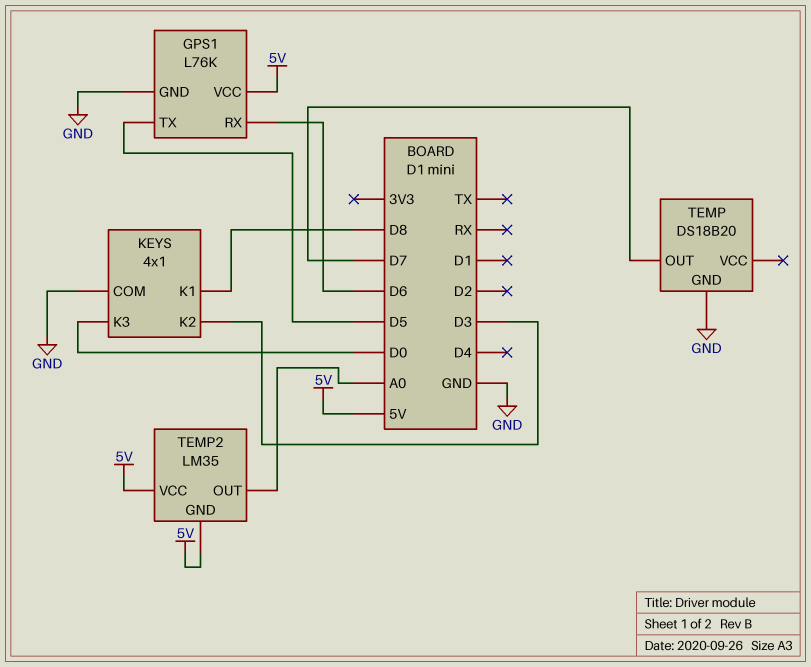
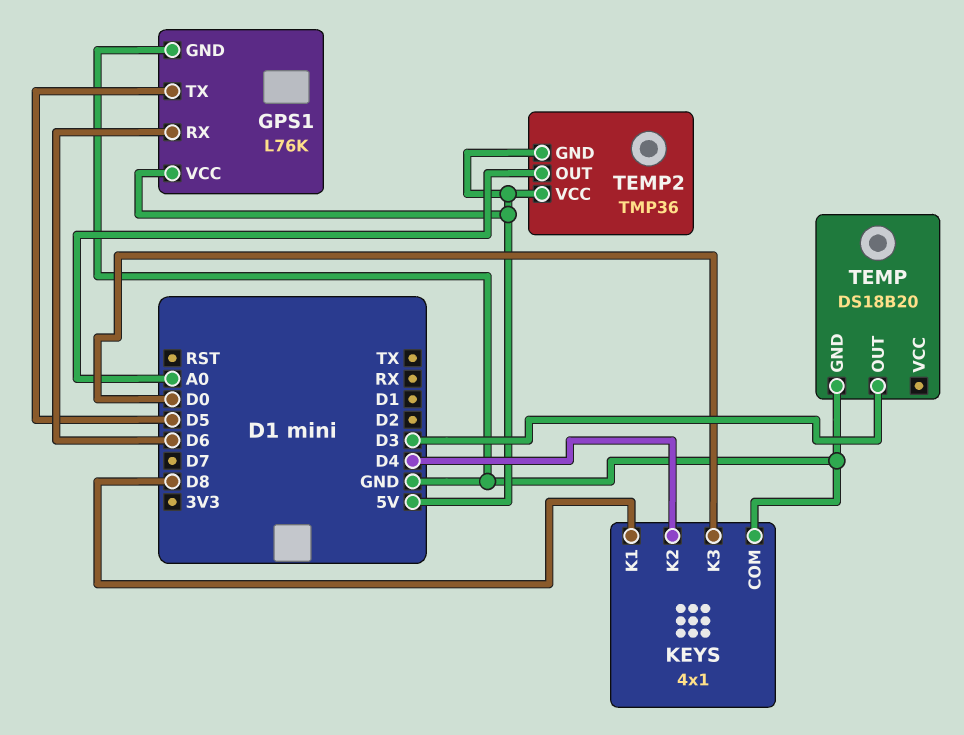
KEYS pin K2: D3 -> D4
TEMP pin OUT: D7 -> D3
TEMP2: LM35 -> TMP36

